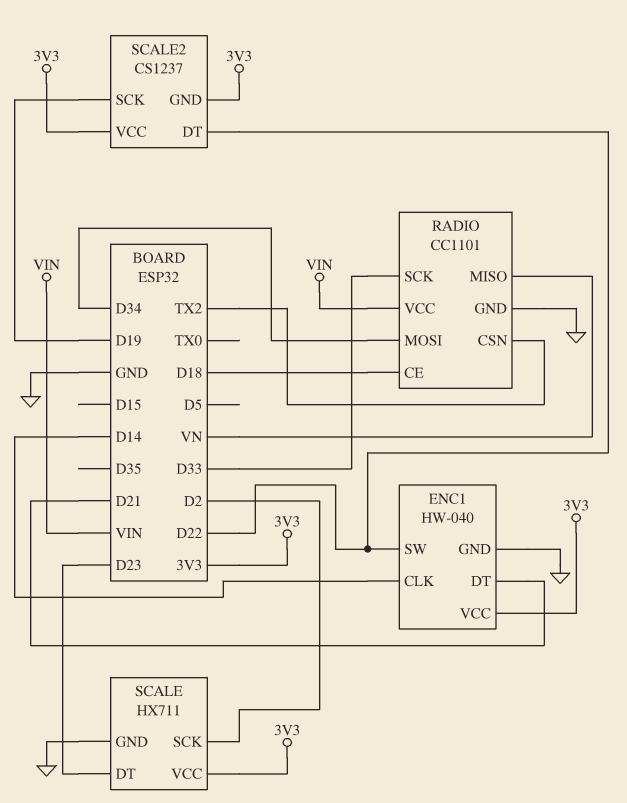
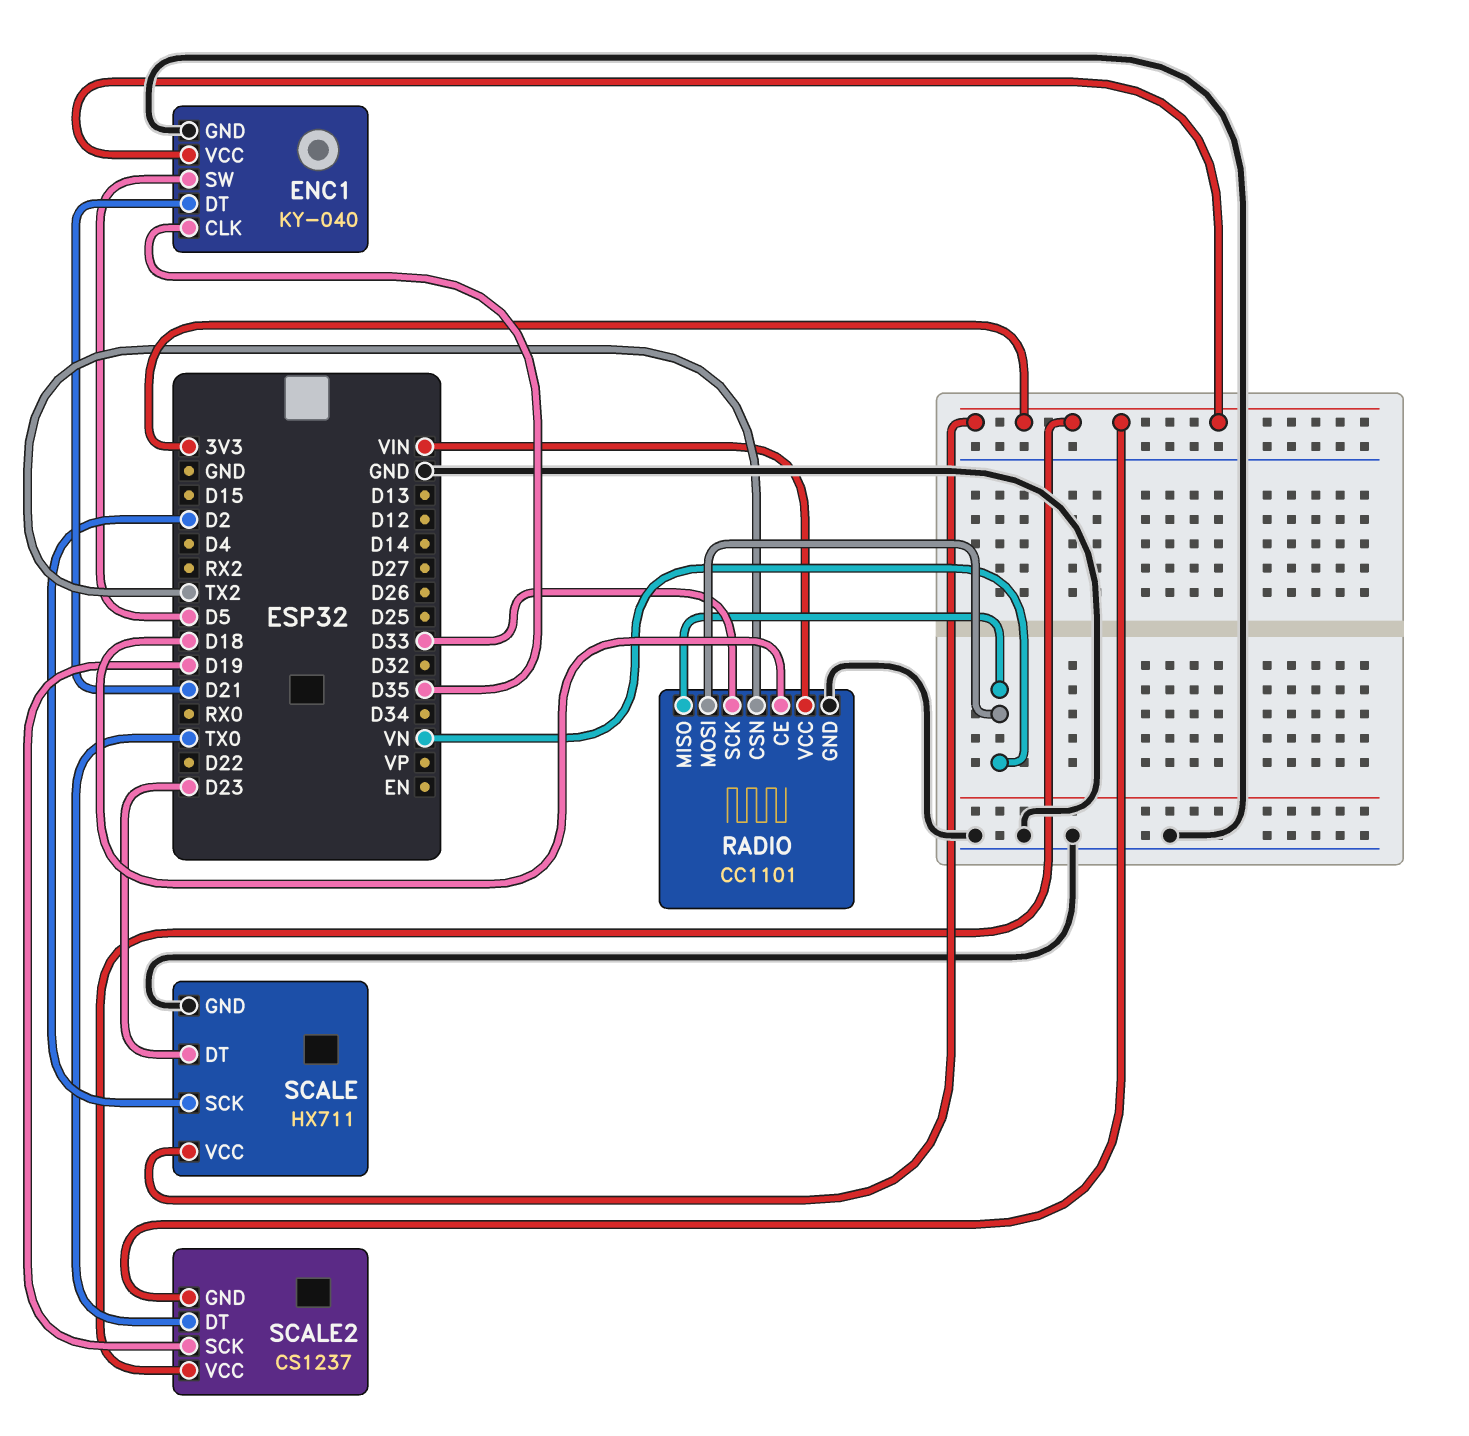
ENC1: HW-040 -> KY-040
ENC1 pin CLK: D14 -> D35
ENC1 pin SW: D22 -> D5
RADIO pin MOSI: D34 -> VN
SCALE2 pin DT: D22 -> TX0

